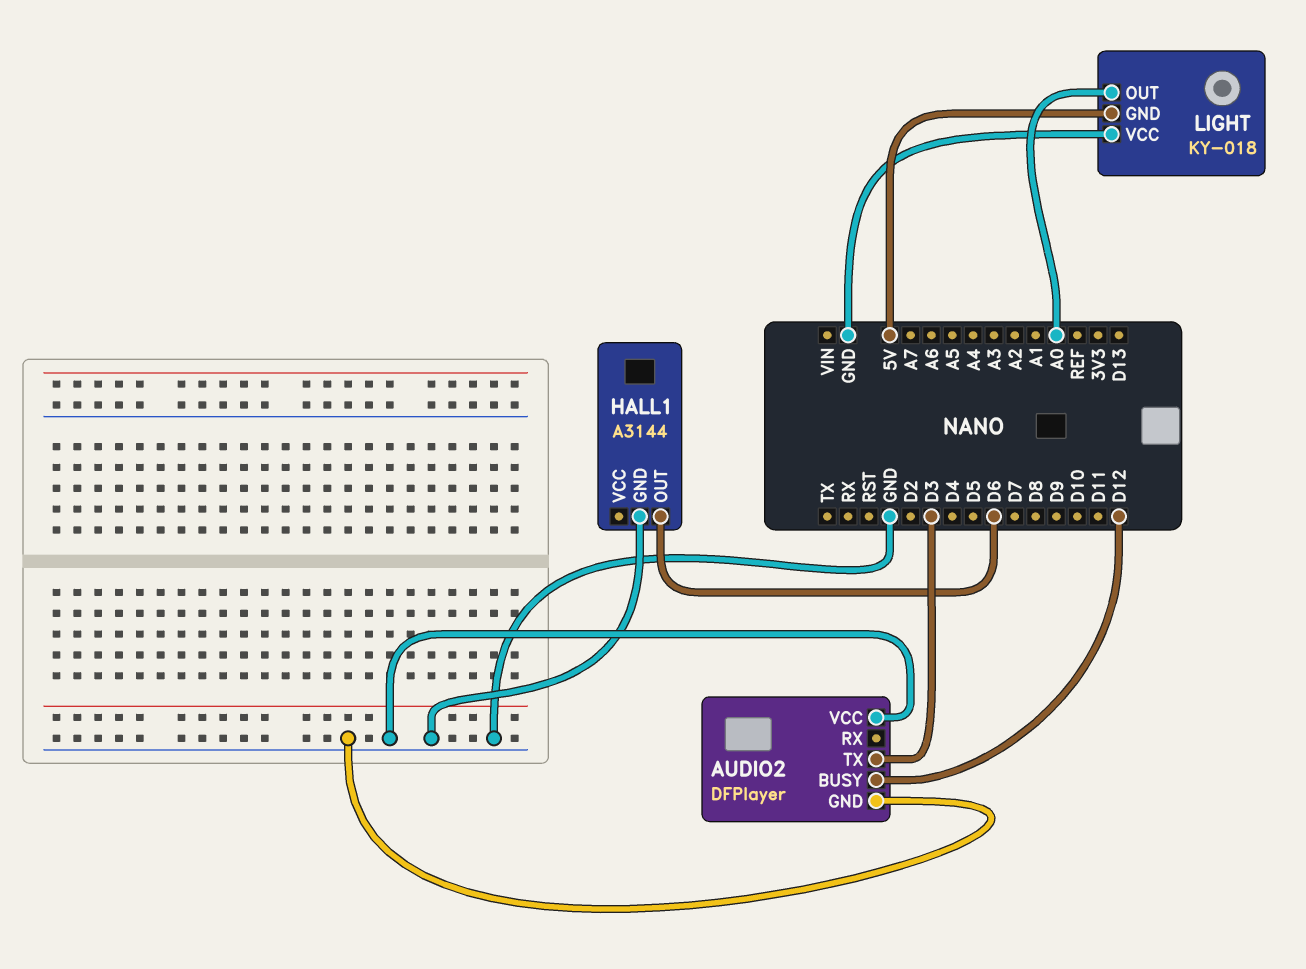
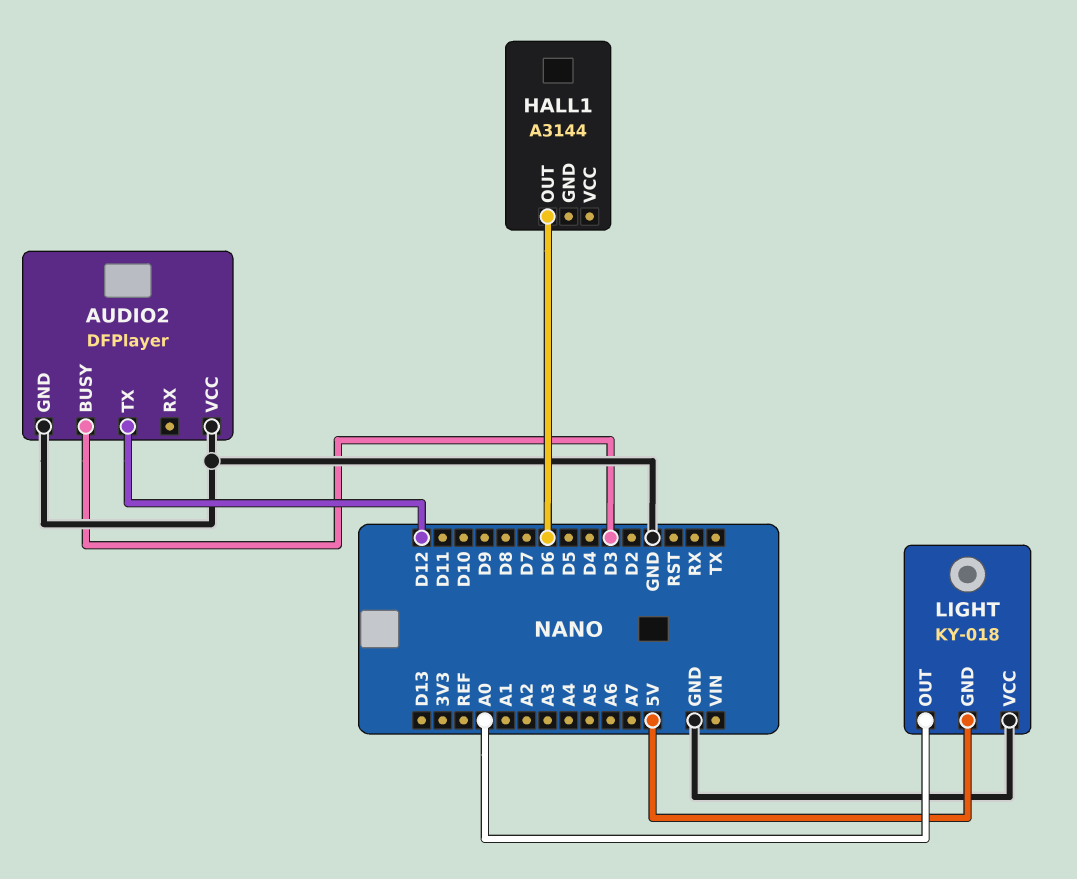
AUDIO2 pin BUSY: D12 -> D3
AUDIO2 pin TX: D3 -> D12
HALL1 pin GND: GND -> none

